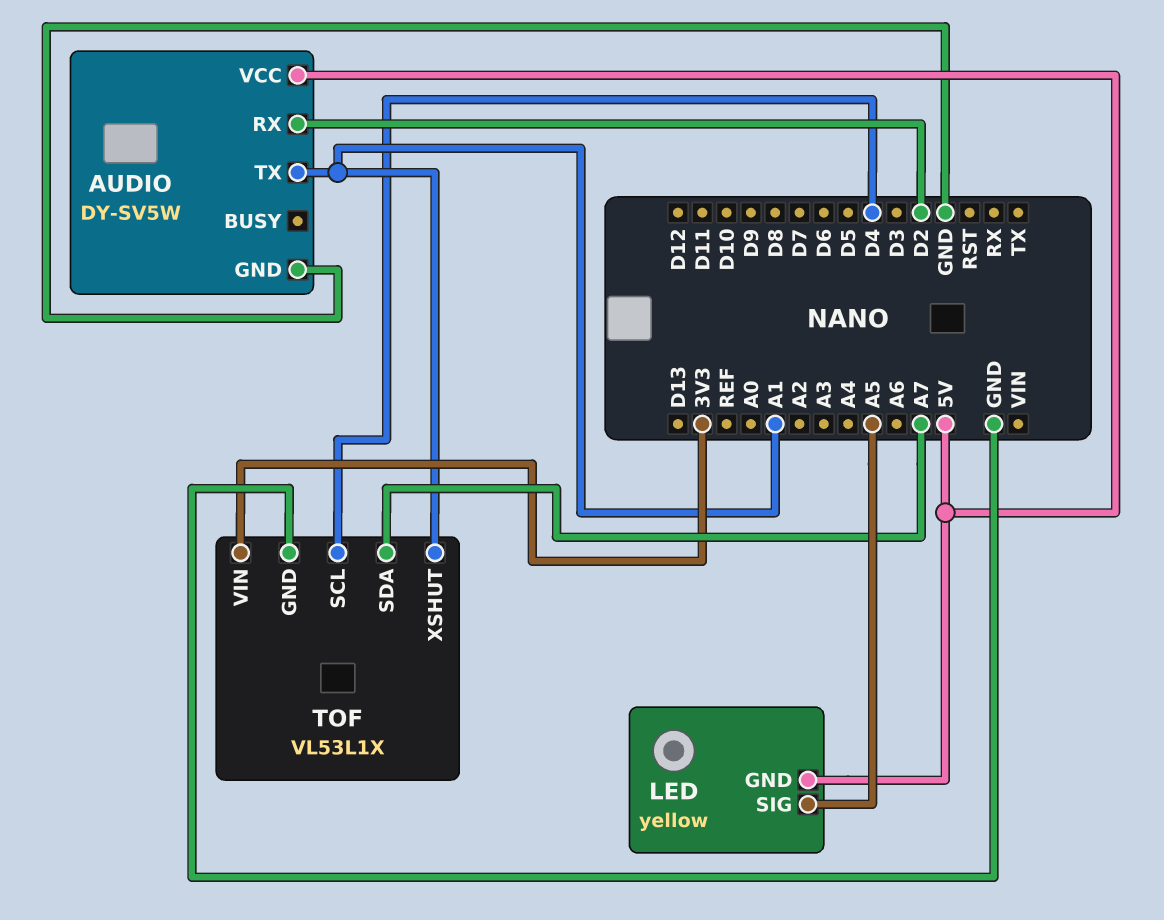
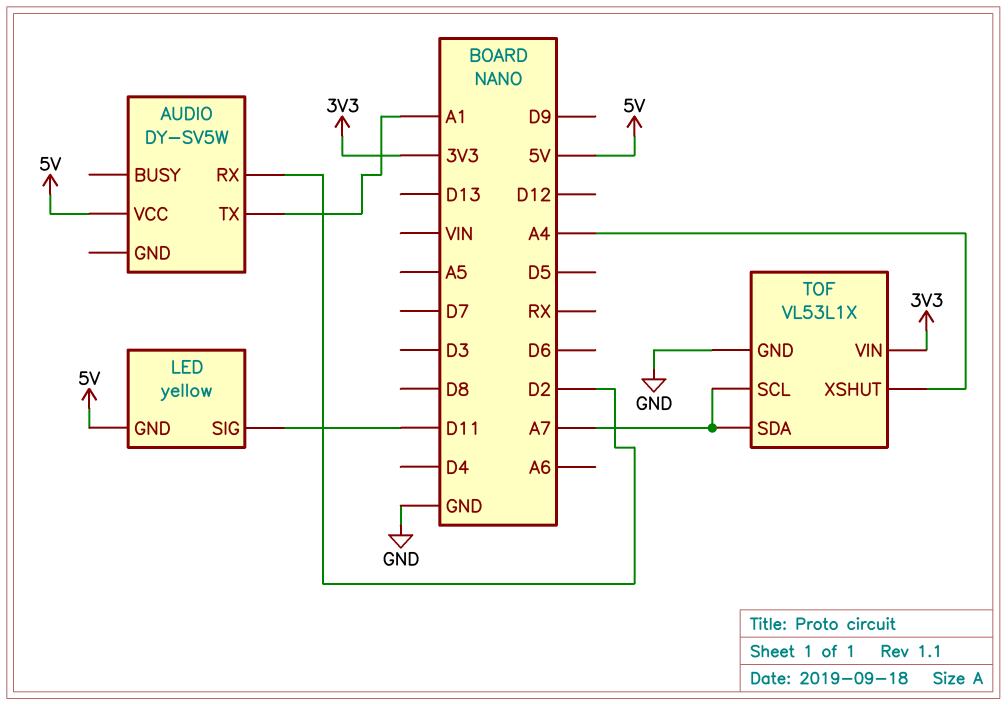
AUDIO pin GND: GND -> none
LED pin SIG: A5 -> D11
TOF pin SCL: D4 -> A7
TOF pin XSHUT: A1 -> A4

